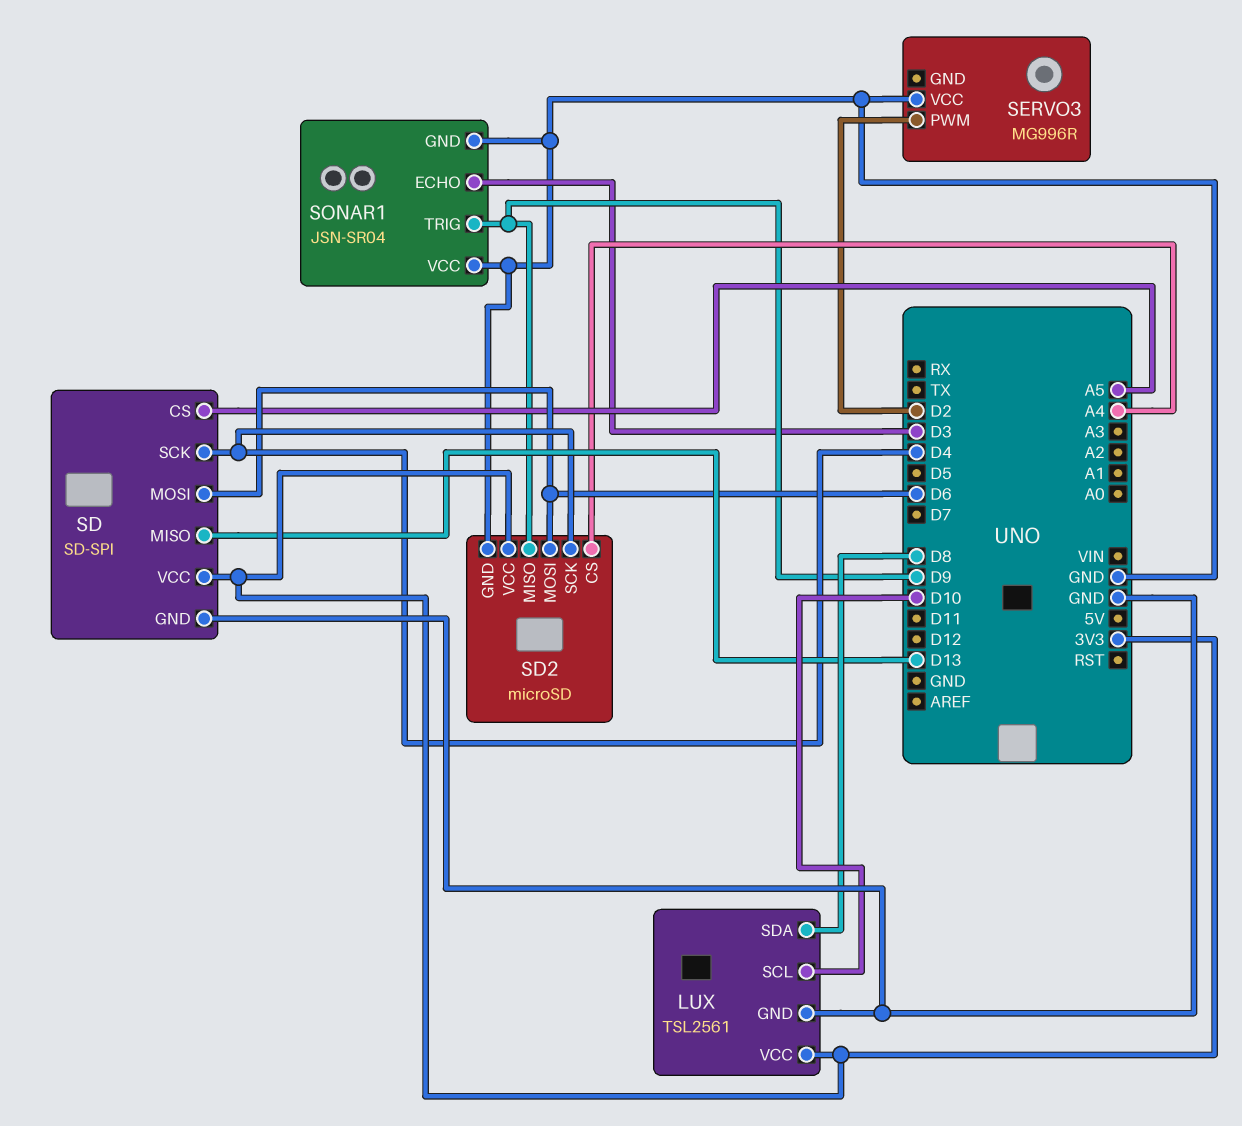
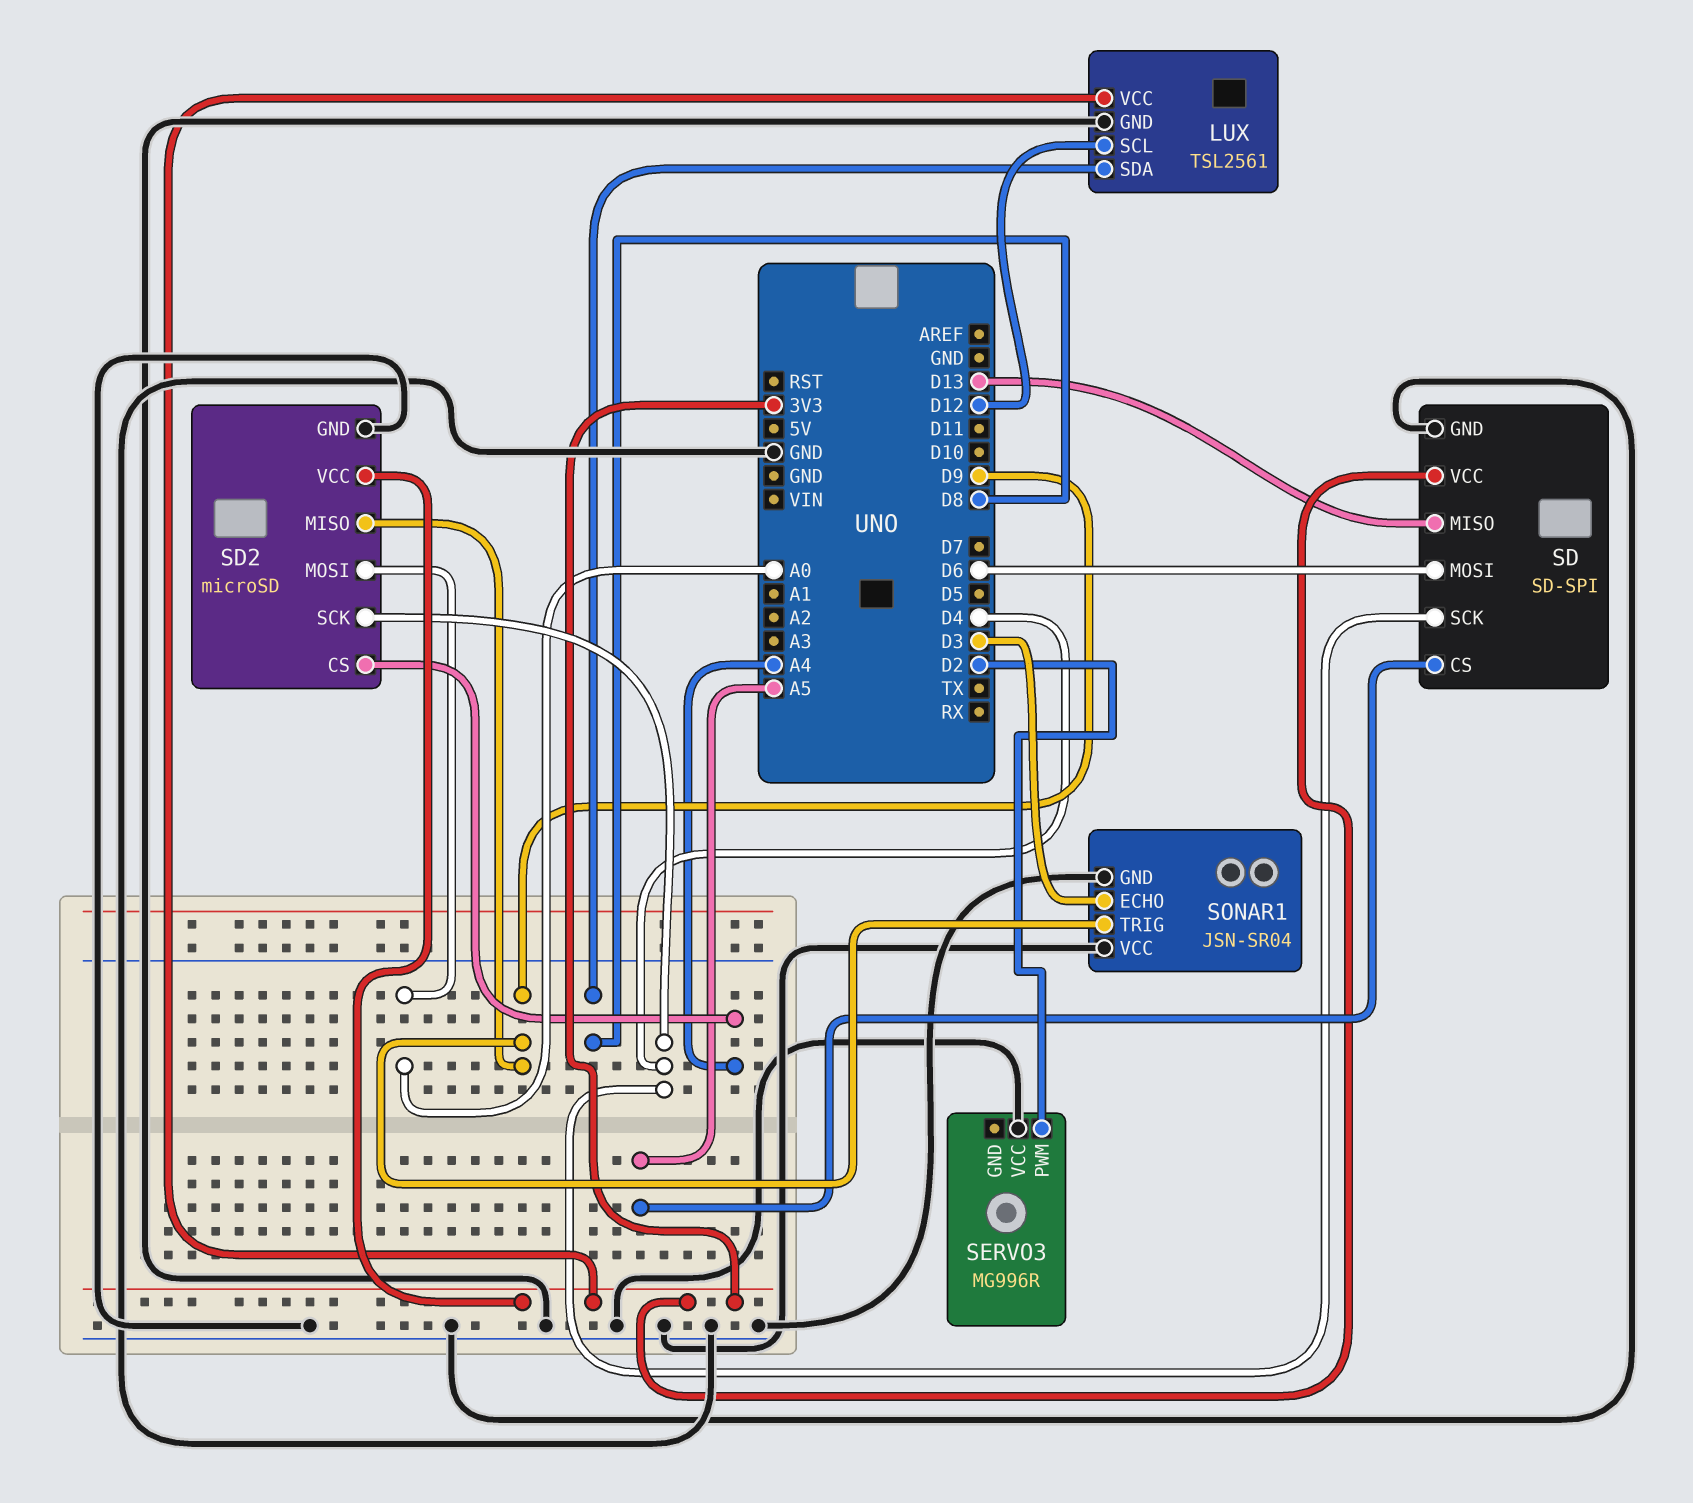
LUX pin SCL: D10 -> D12
SD2 pin MOSI: D6 -> A0

